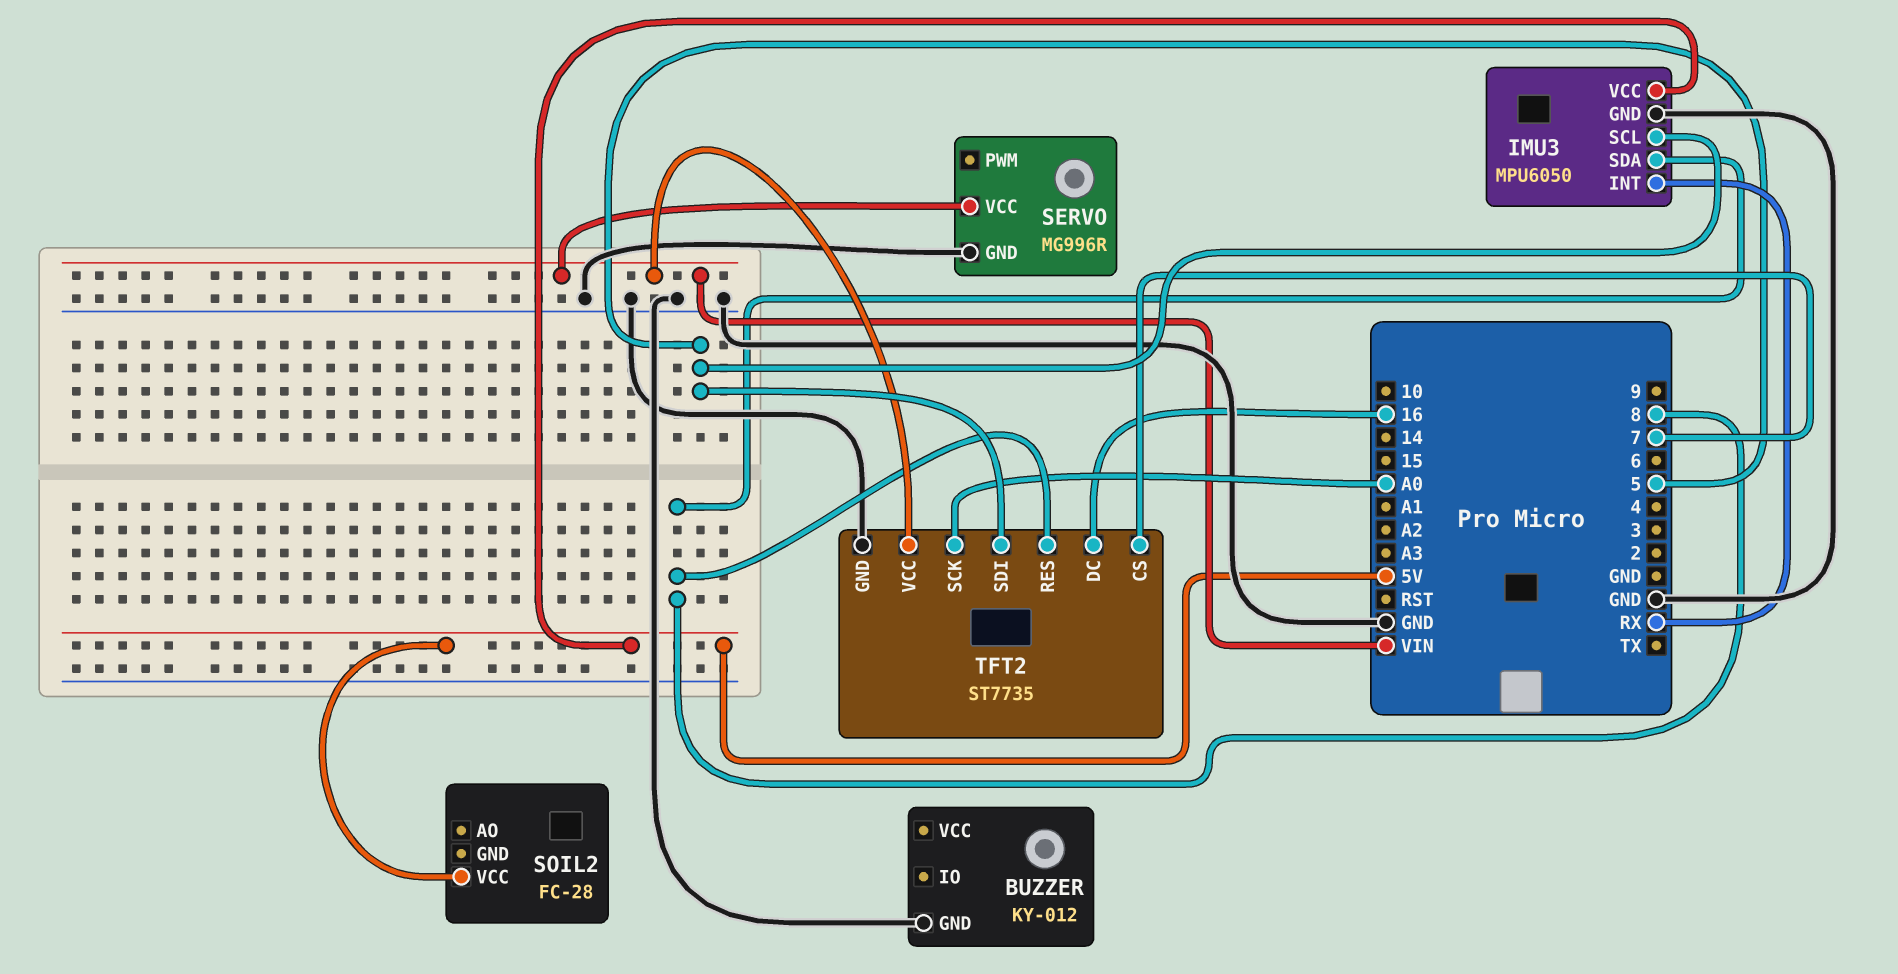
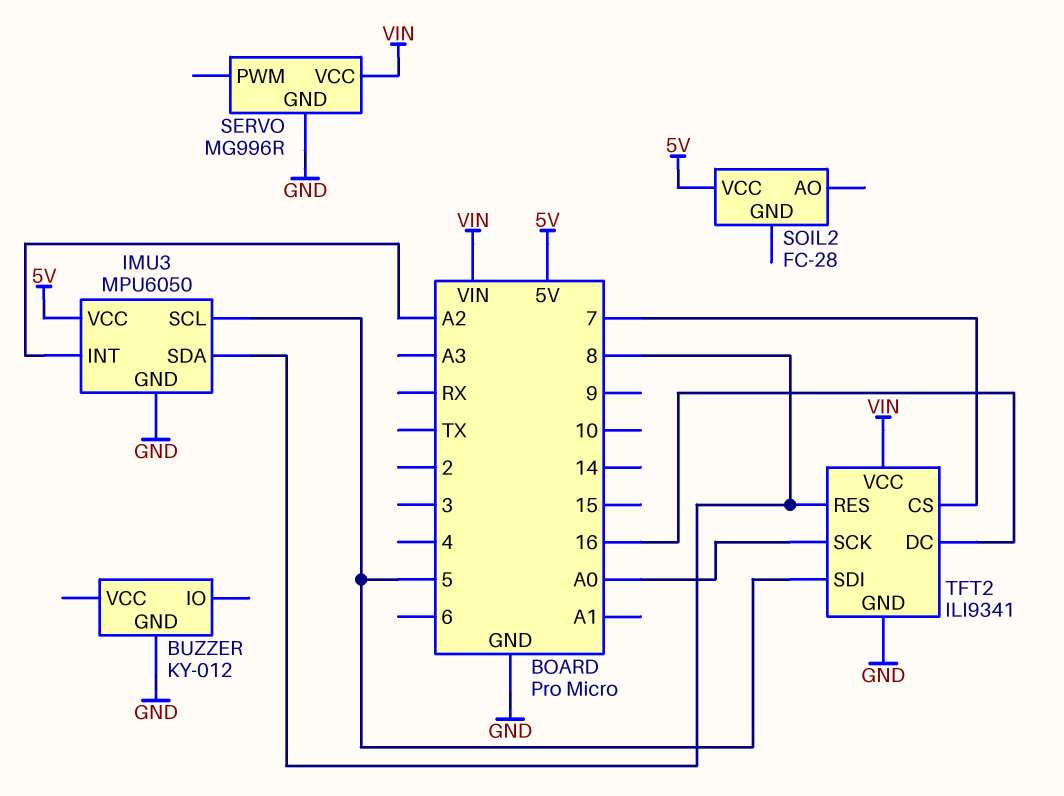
IMU3 pin INT: RX -> A2
TFT2: ST7735 -> ILI9341

